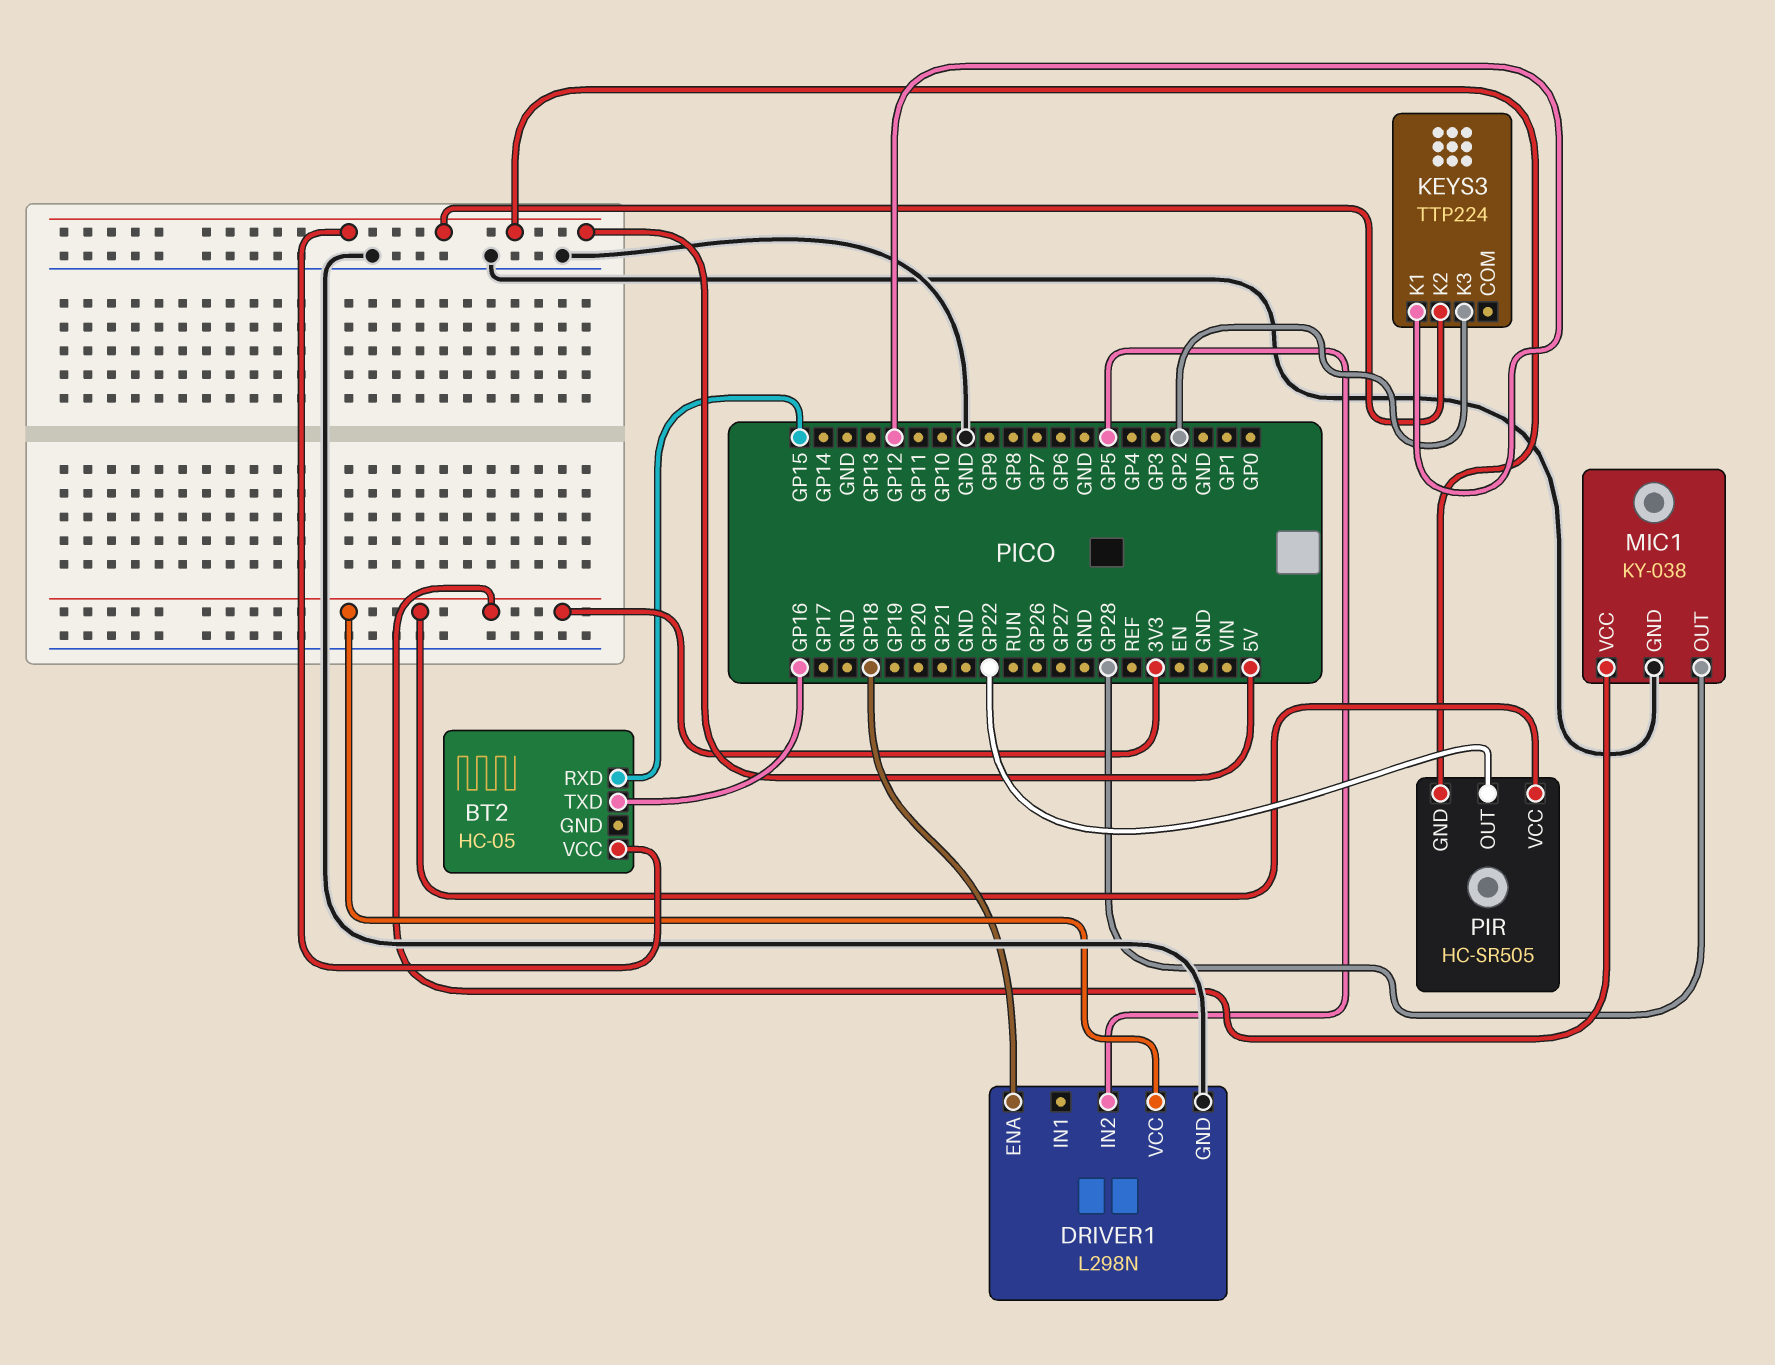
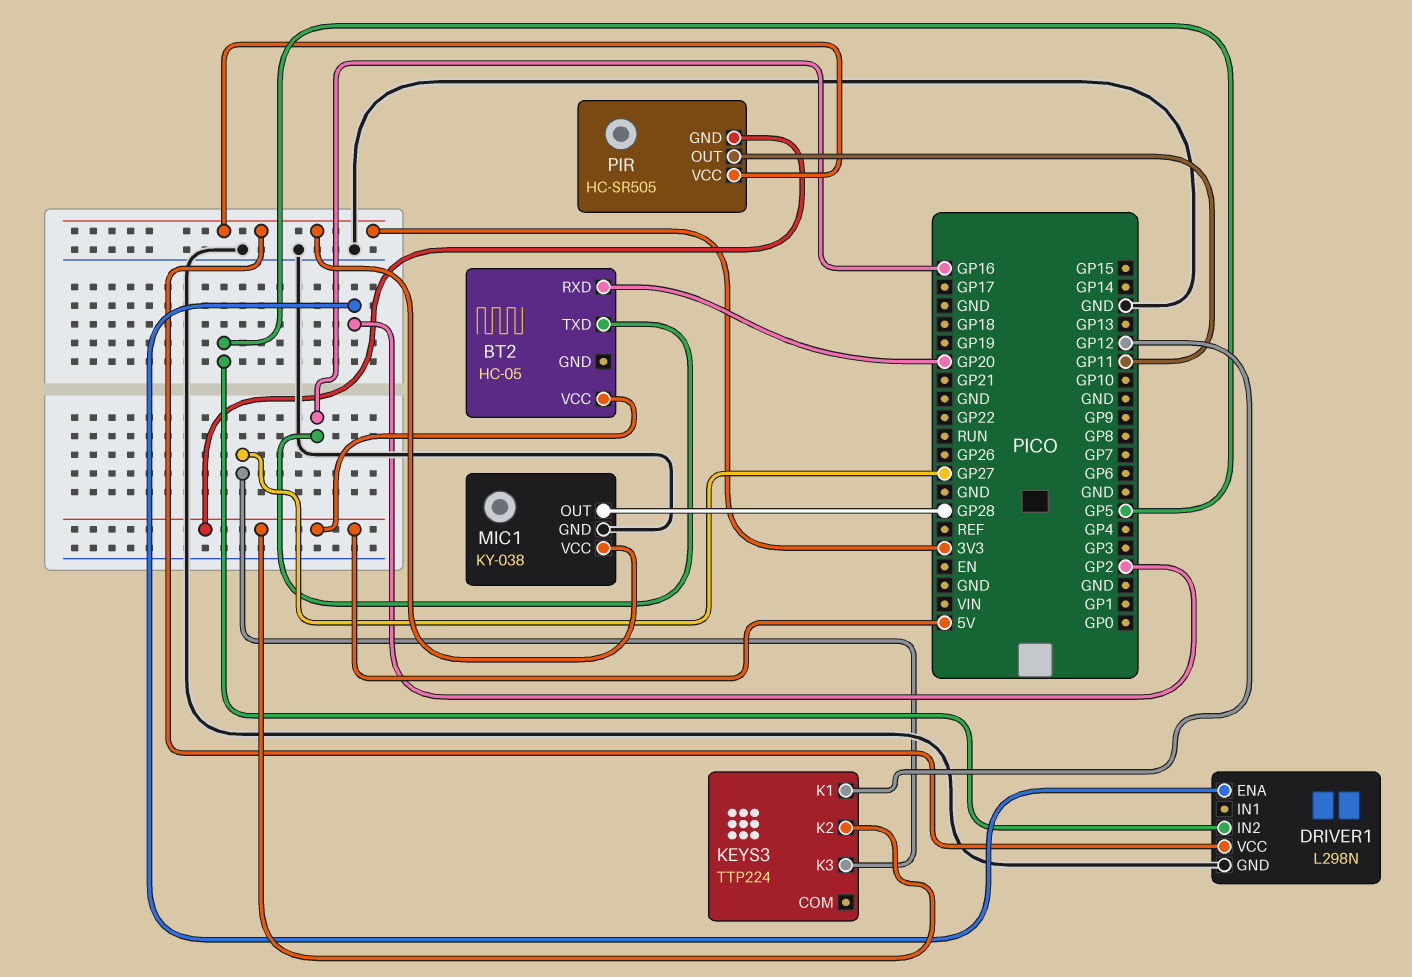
BT2 pin RXD: GP15 -> GP20
DRIVER1 pin ENA: GP18 -> GP2
KEYS3 pin K3: GP2 -> GP27
PIR pin OUT: GP22 -> GP11

